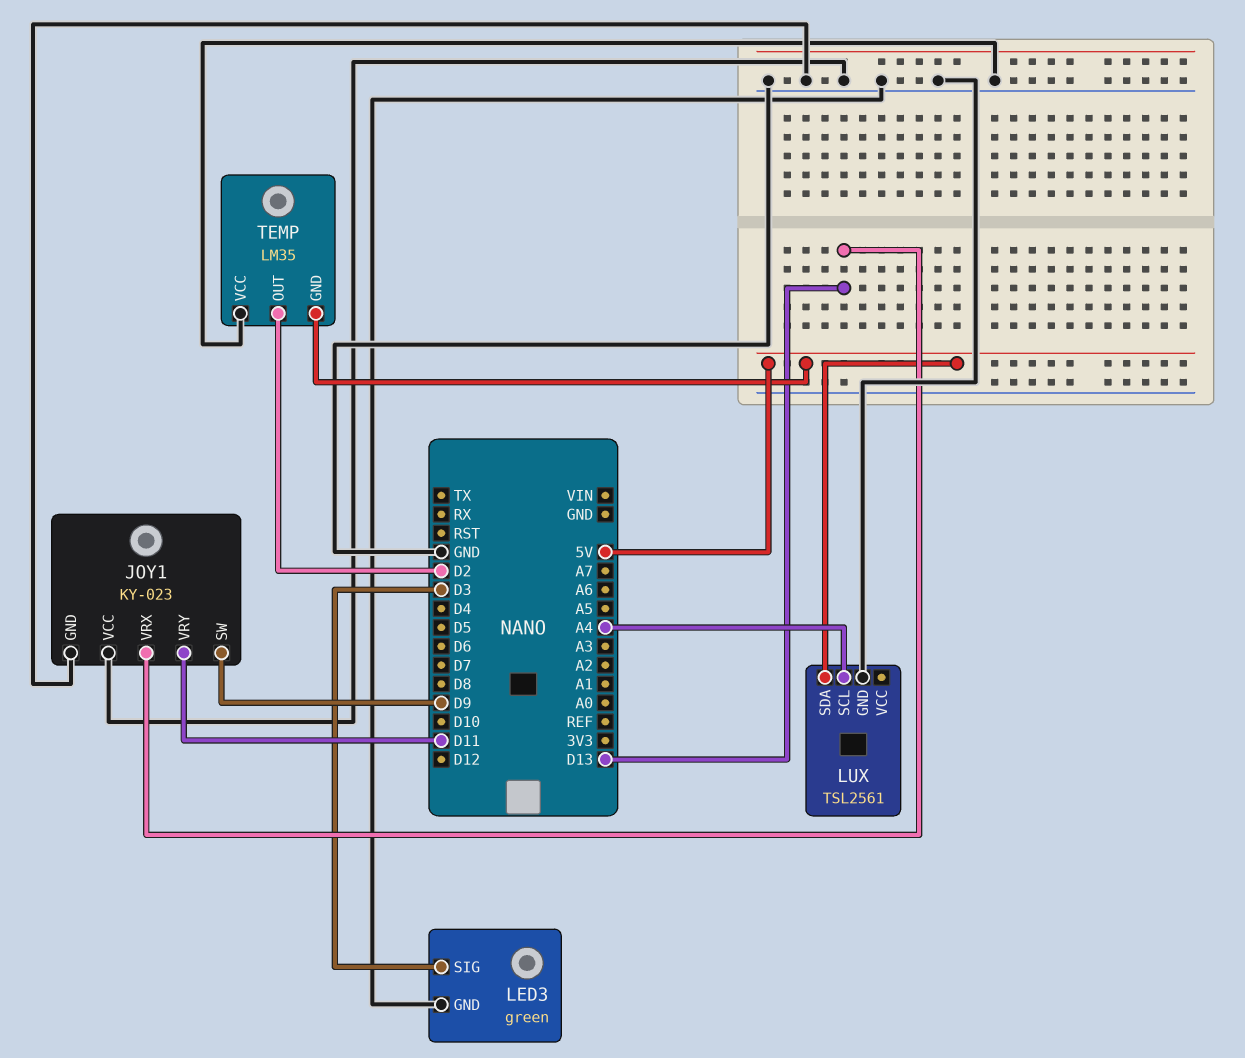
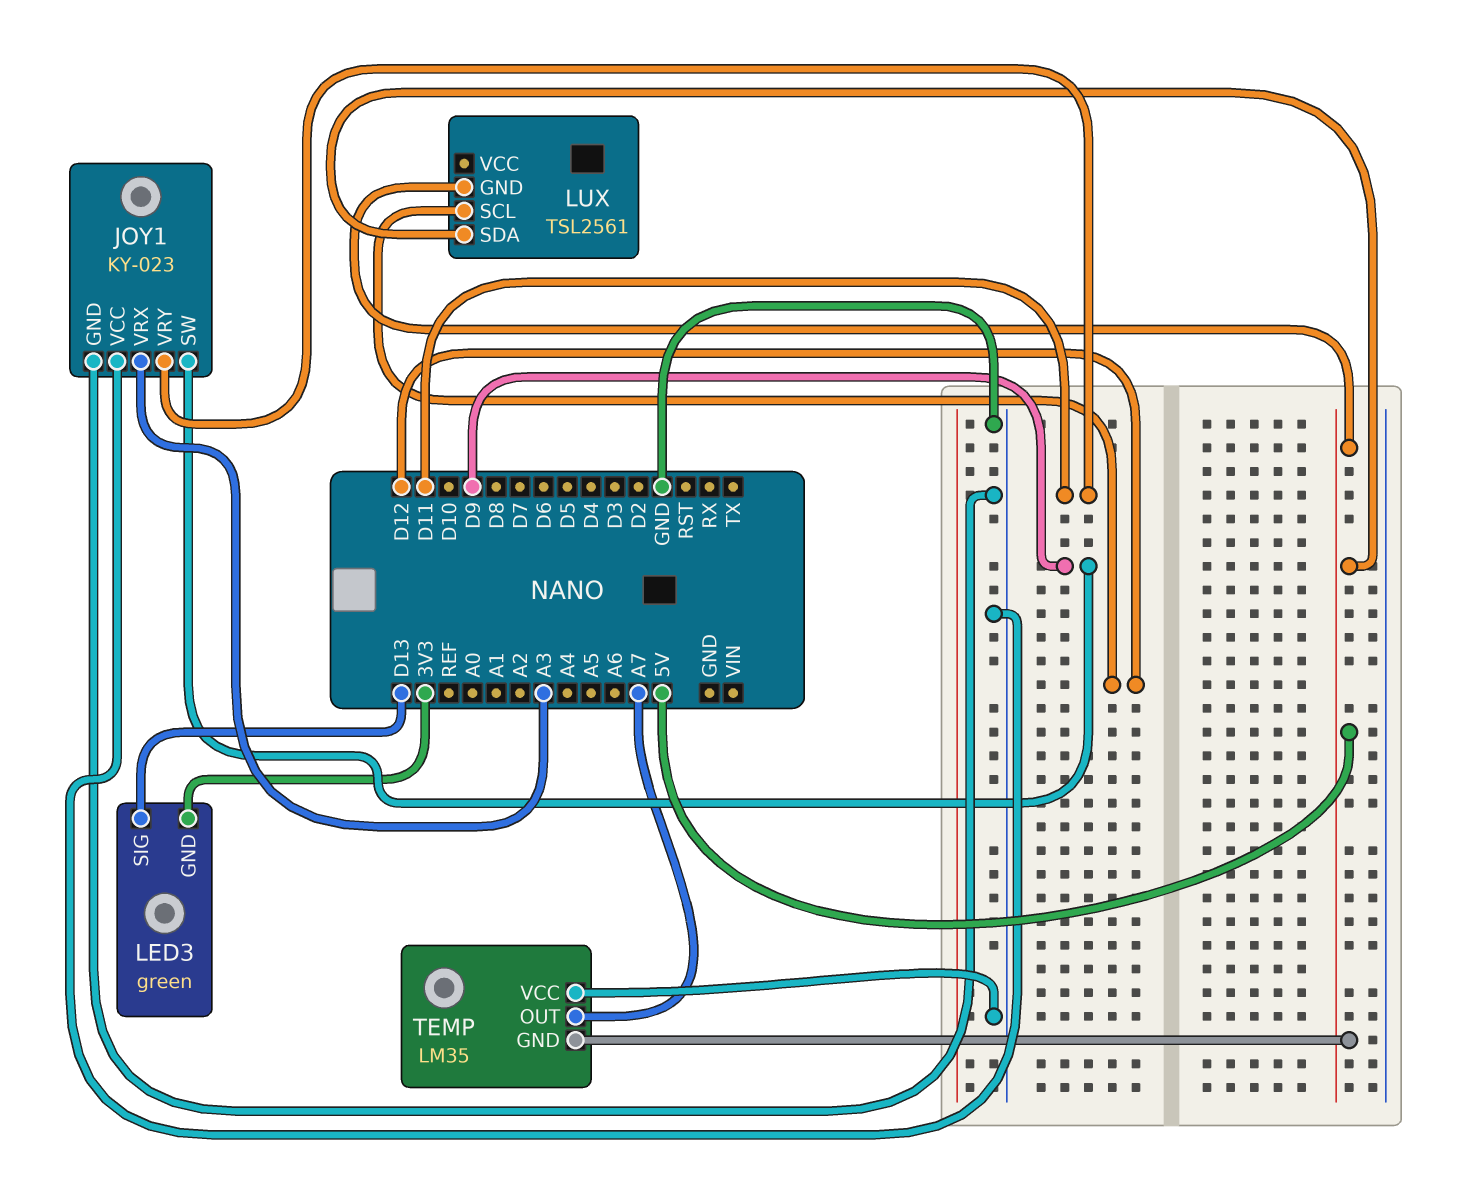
JOY1 pin VRX: D13 -> A3
LED3 pin GND: GND -> 3V3
LED3 pin SIG: D3 -> D13
LUX pin GND: GND -> 5V
LUX pin SCL: A4 -> D12
TEMP pin OUT: D2 -> A7

